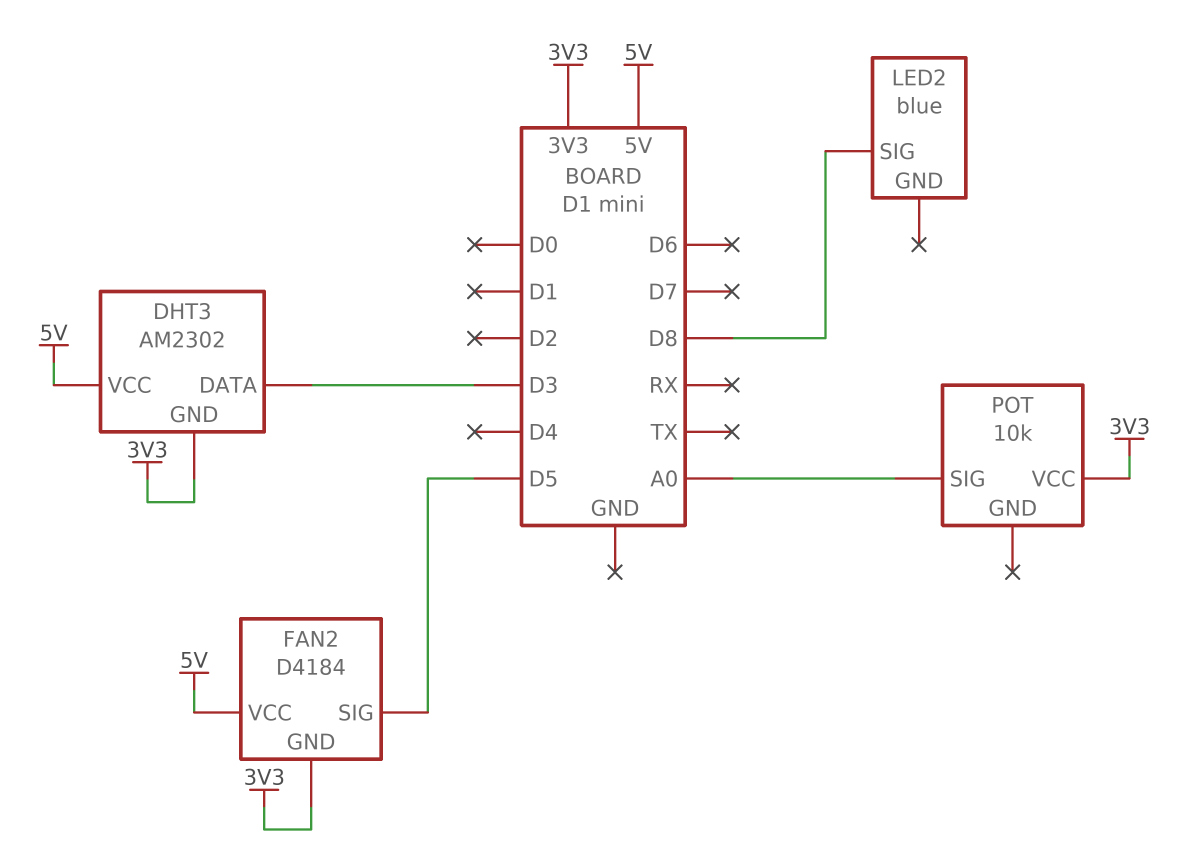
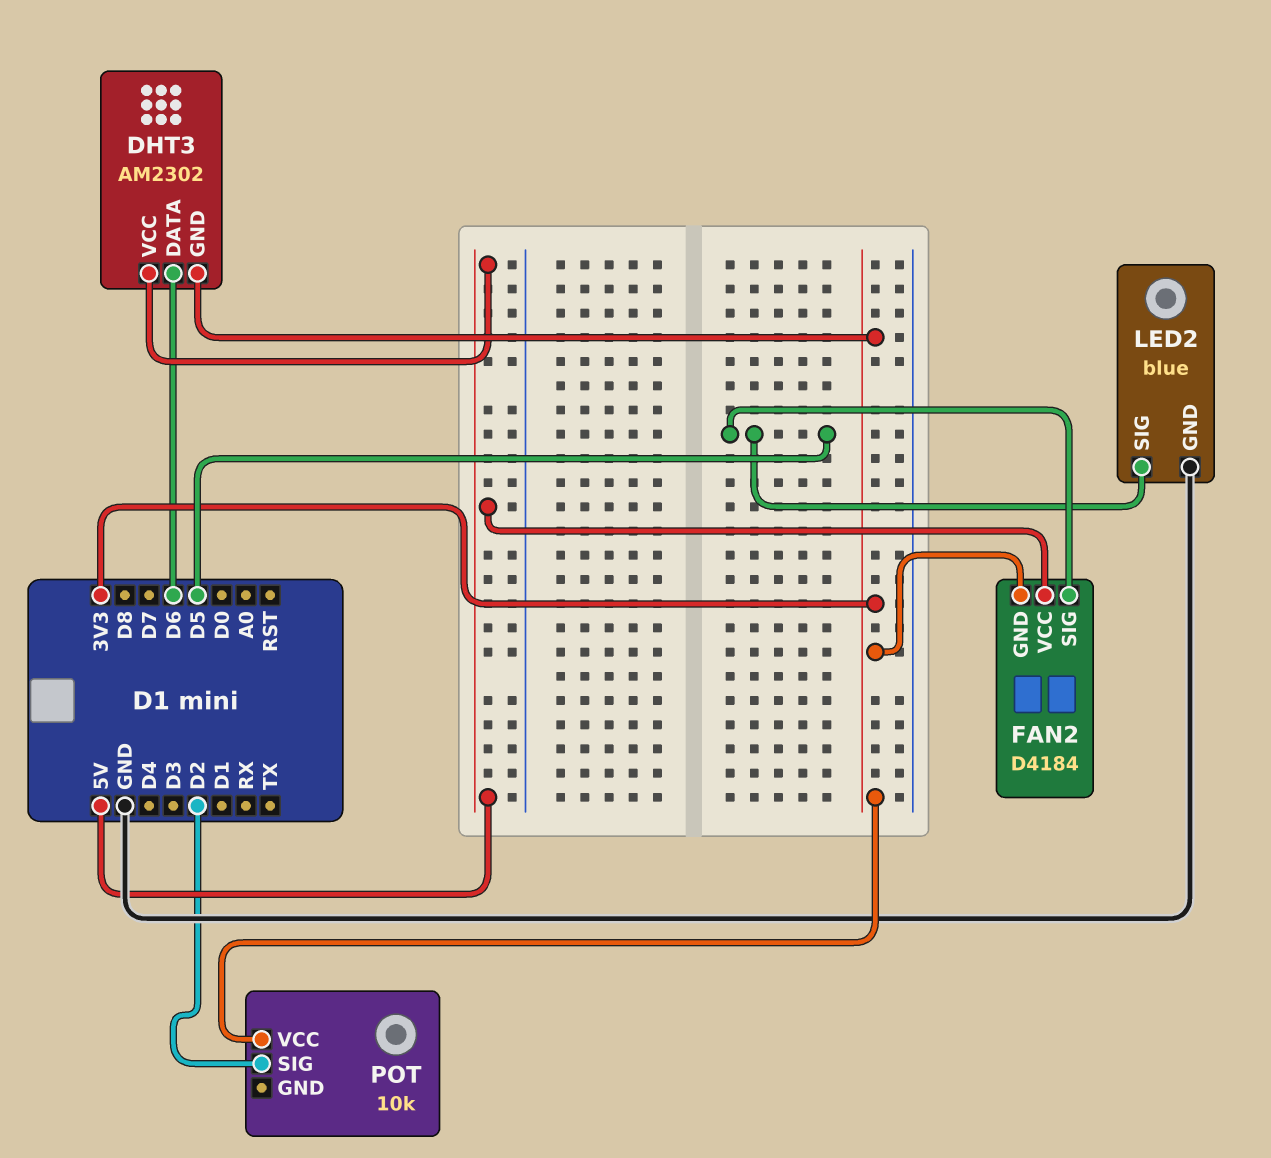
DHT3 pin DATA: D3 -> D6
LED2 pin GND: none -> GND
LED2 pin SIG: D8 -> D5
POT pin SIG: A0 -> D2

